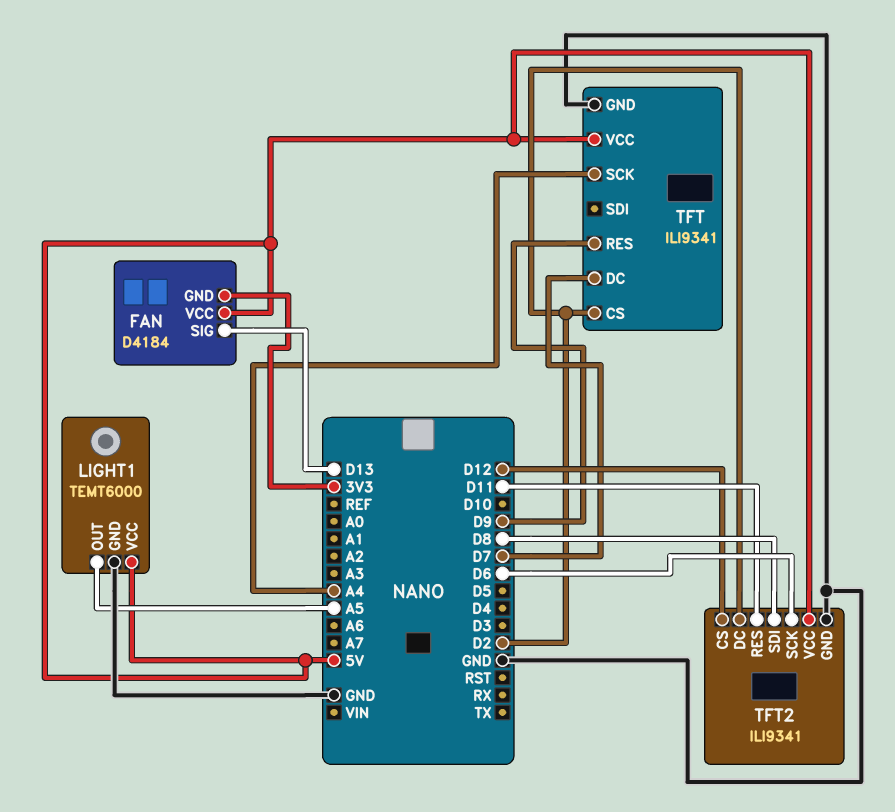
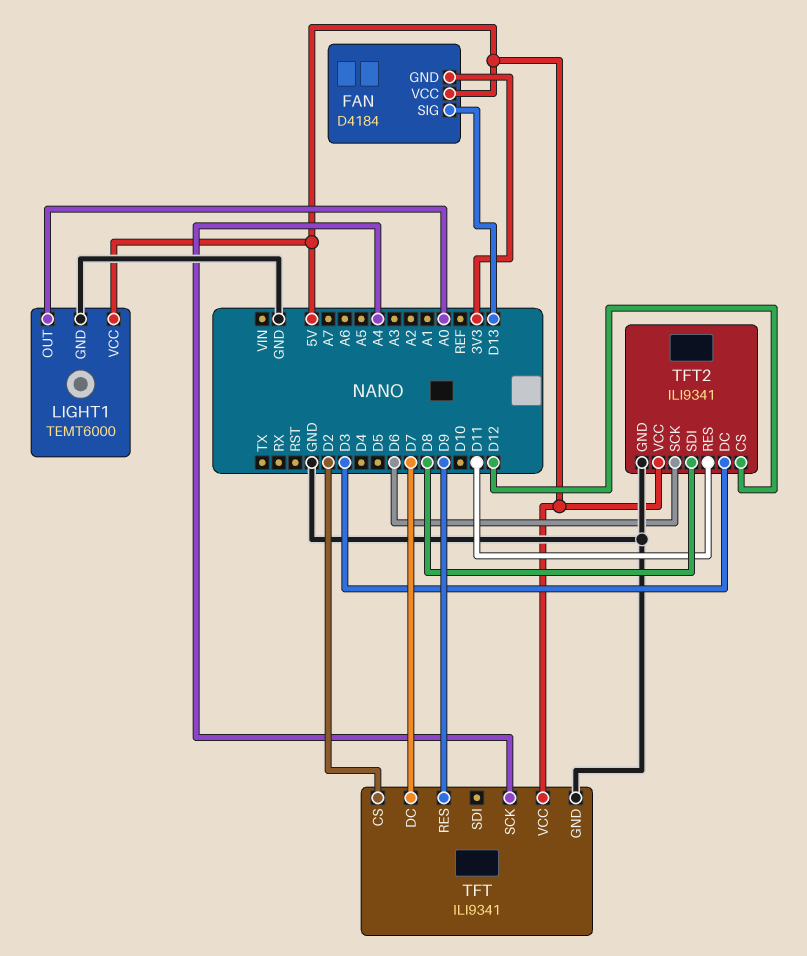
LIGHT1 pin OUT: A5 -> A0
TFT2 pin DC: D2 -> D3

